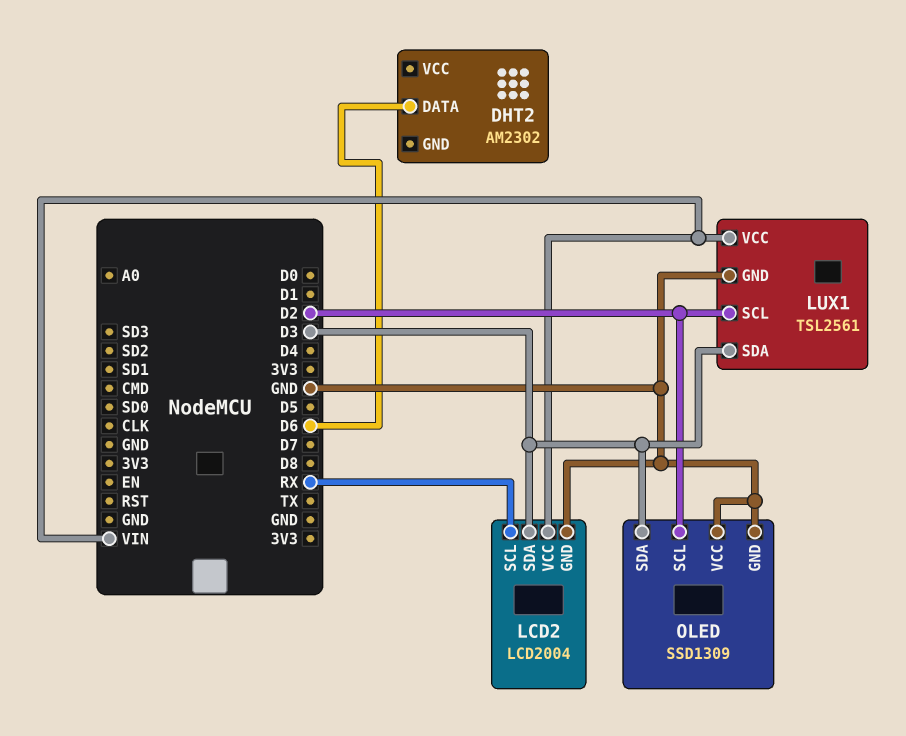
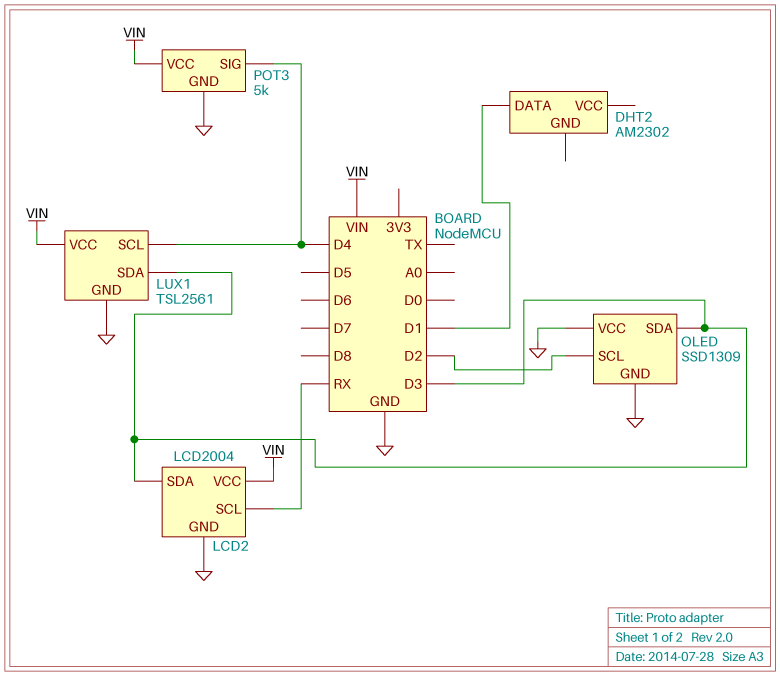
DHT2 pin DATA: D6 -> D1
LUX1 pin SCL: D2 -> D4
POT3: none -> 5k
POT3 pin GND: none -> GND
POT3 pin SIG: none -> D4
POT3 pin VCC: none -> VIN

